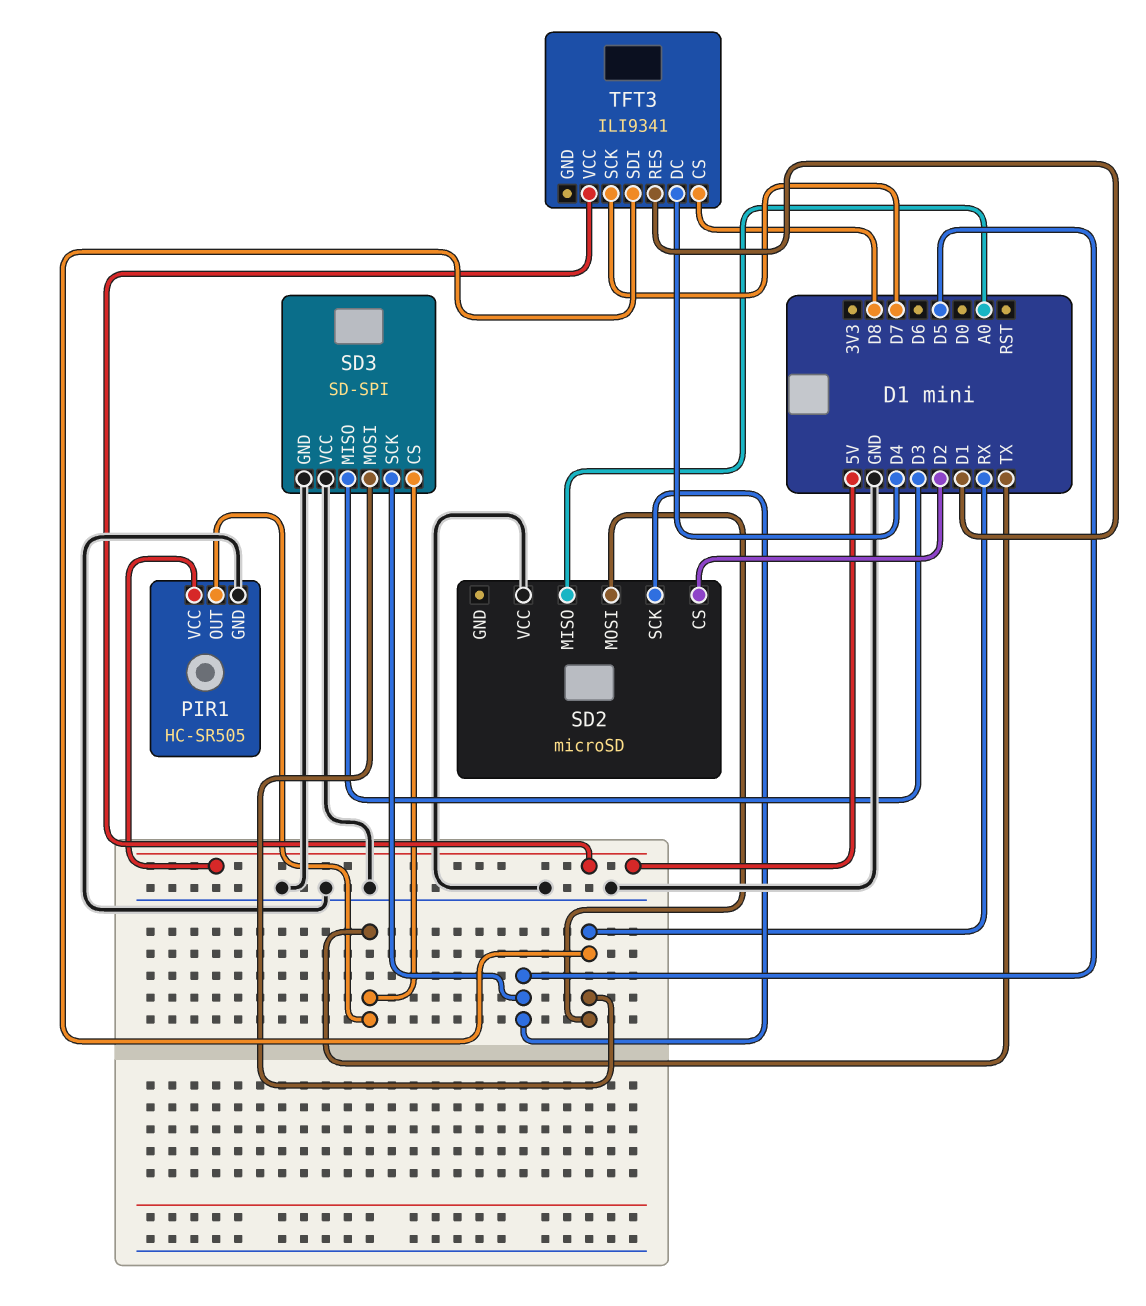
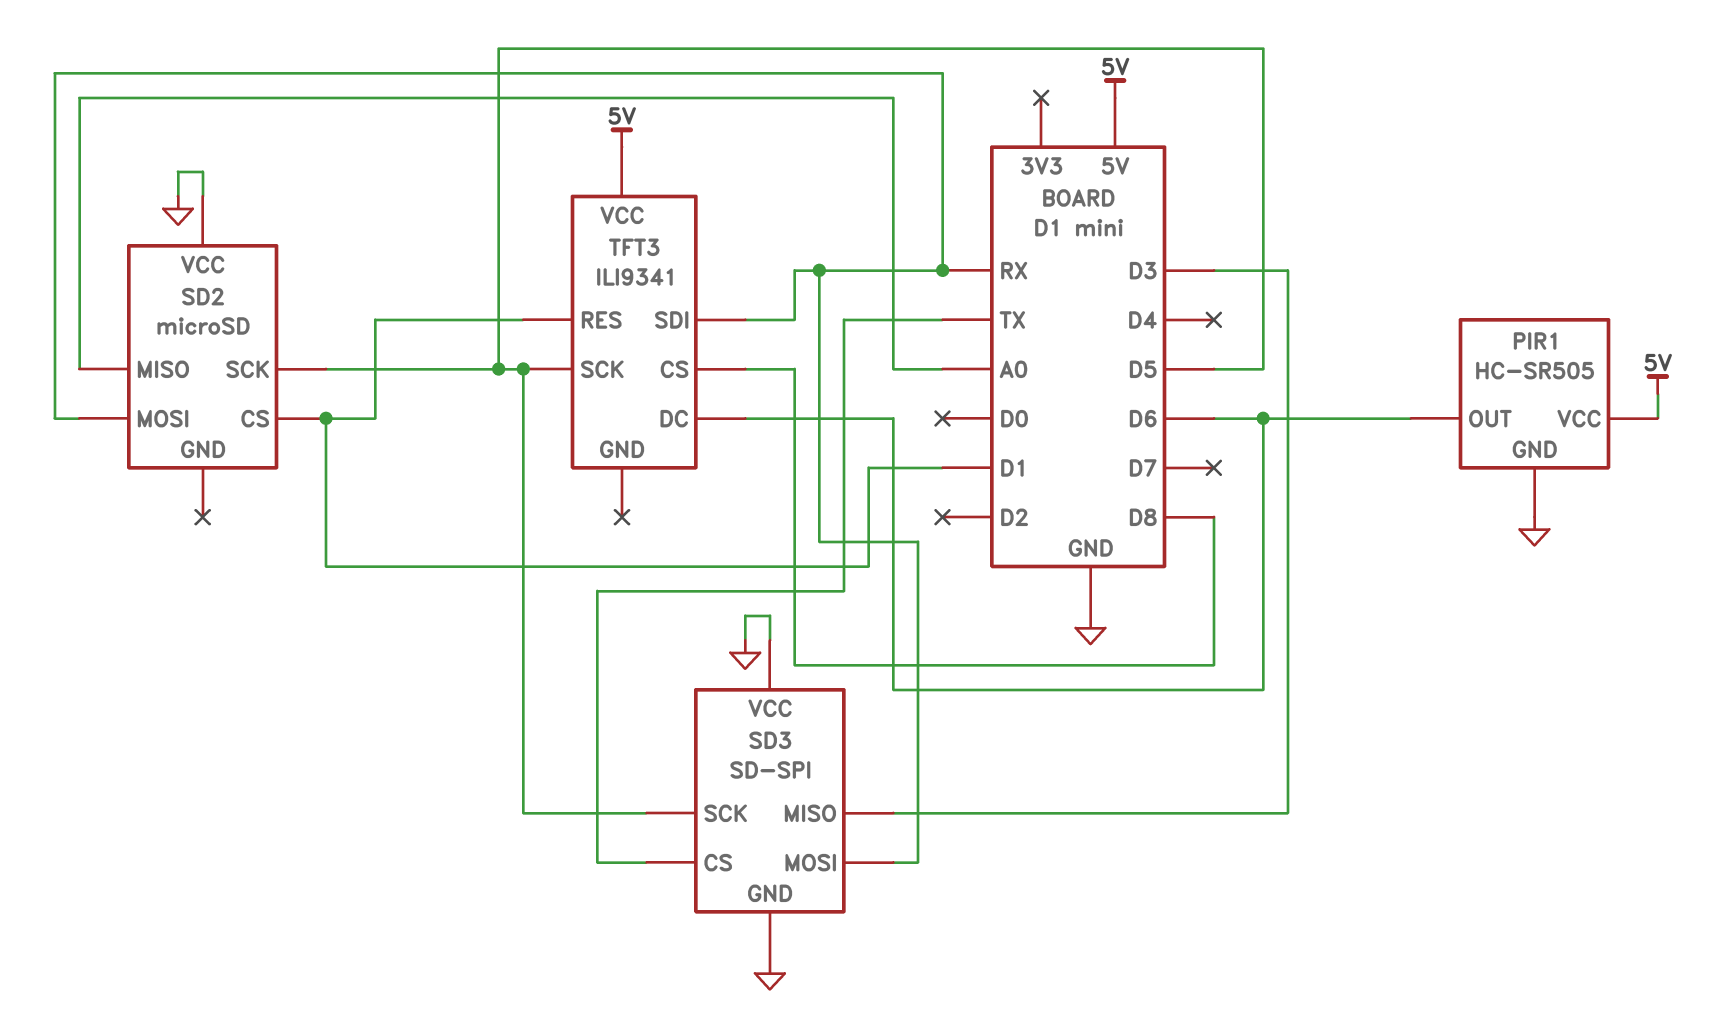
PIR1 pin OUT: TX -> D6
SD2 pin CS: D2 -> D1
TFT3 pin DC: D4 -> D6
TFT3 pin SCK: D7 -> D5

